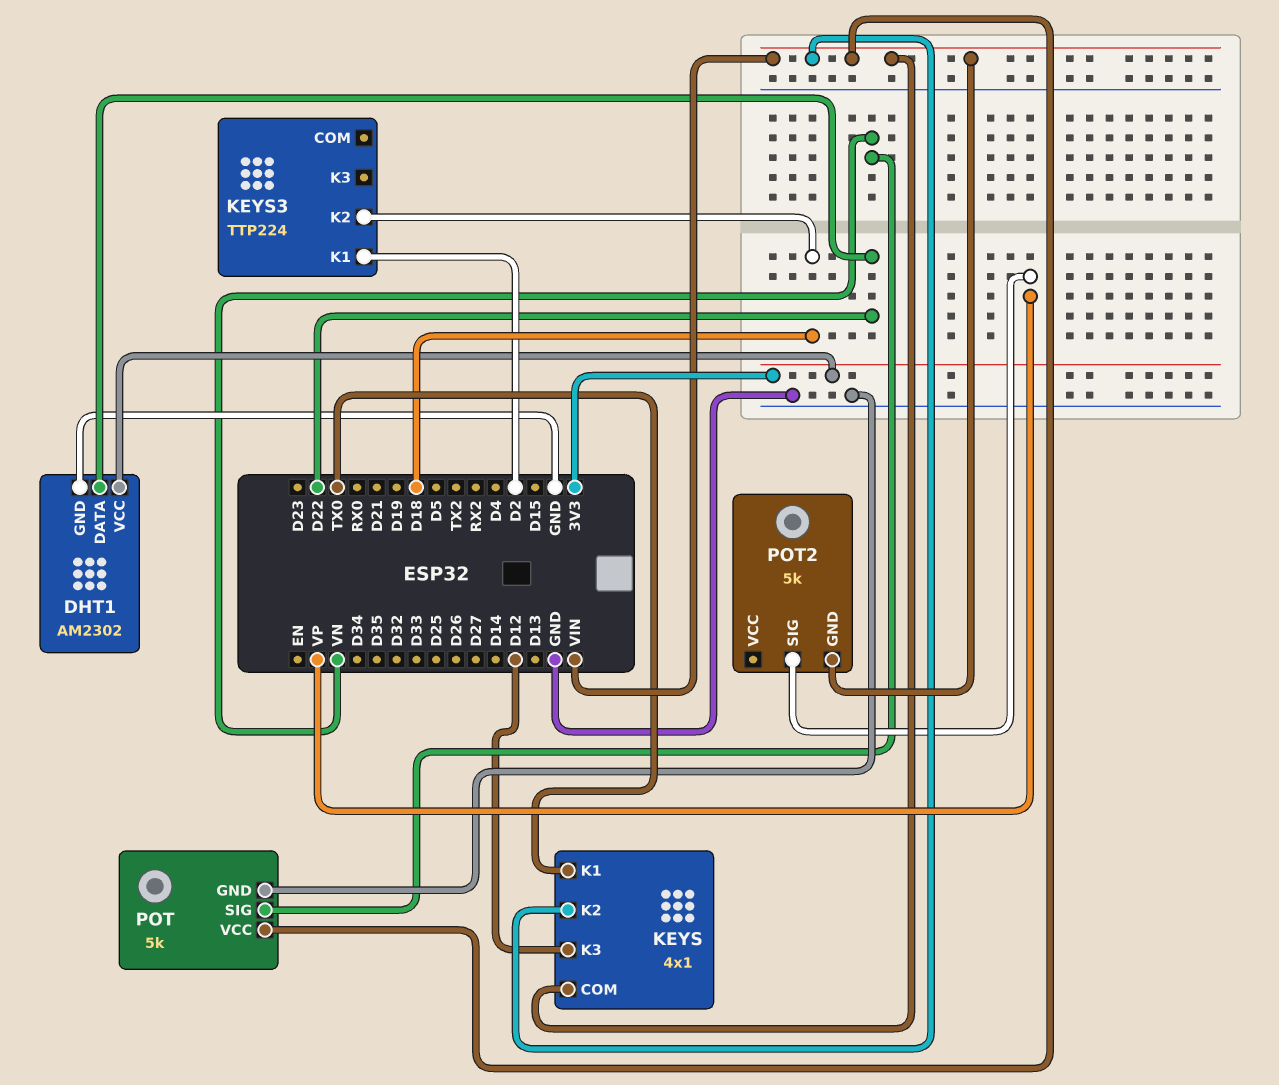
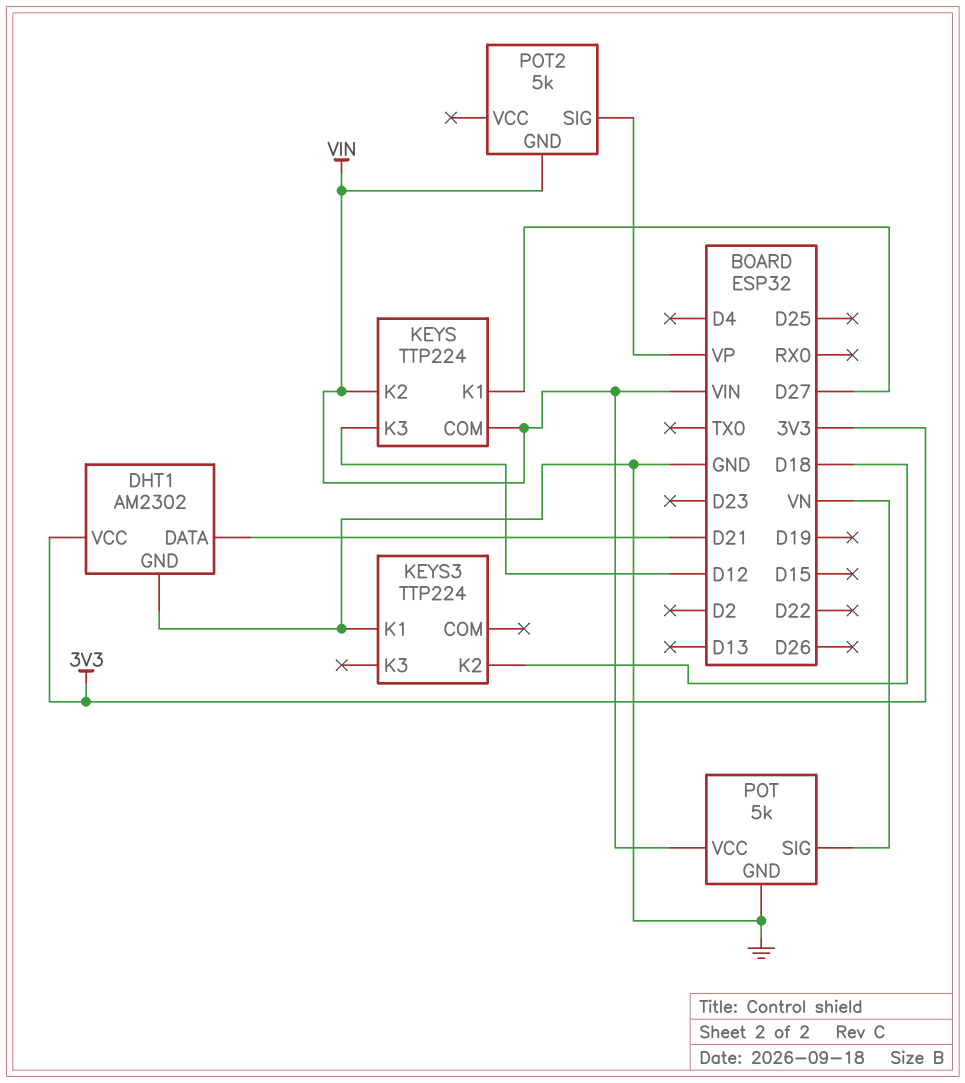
DHT1 pin DATA: D22 -> D21
KEYS: 4x1 -> TTP224
KEYS pin K1: TX0 -> D27
KEYS3 pin K1: D2 -> GND

